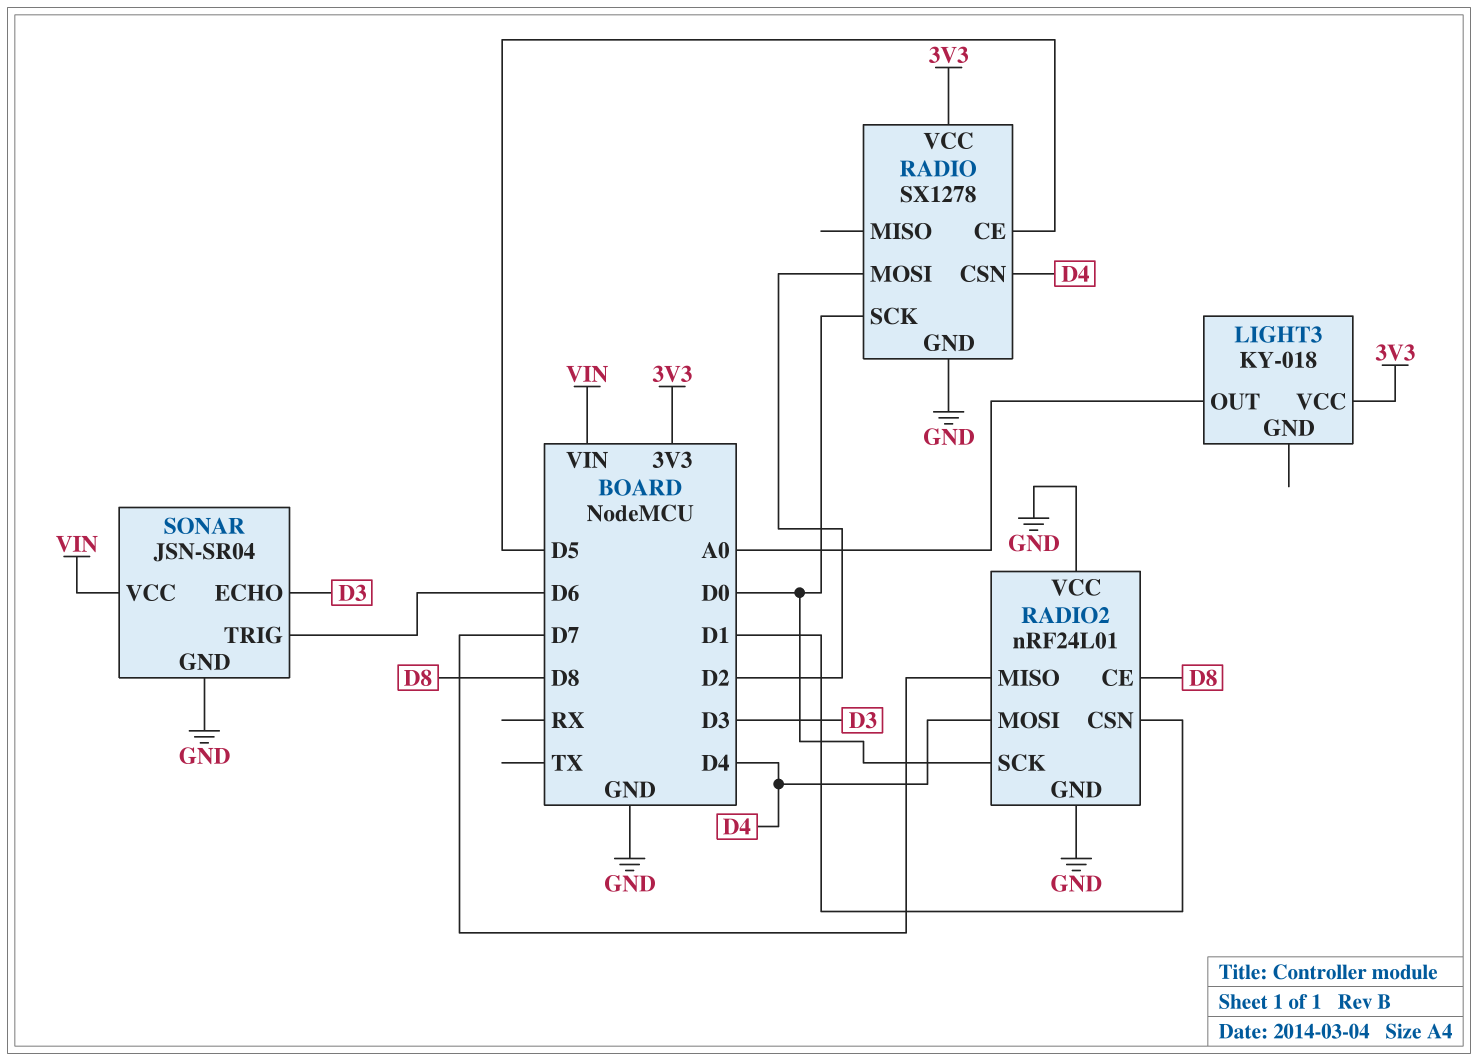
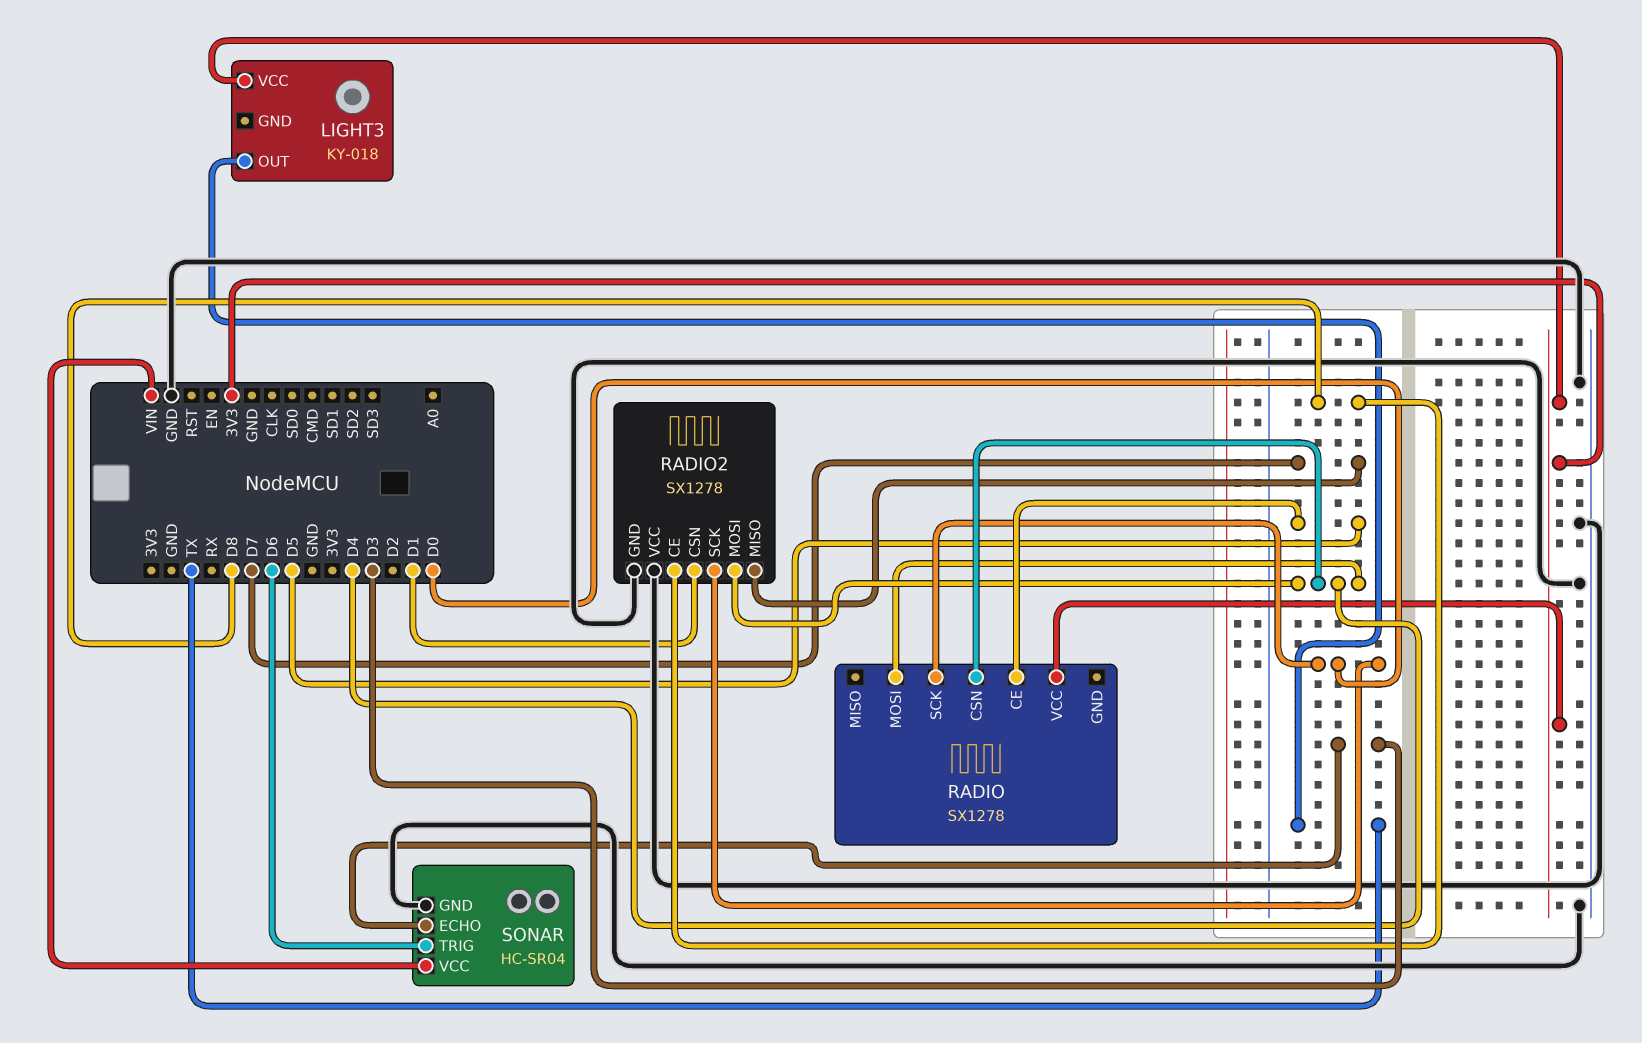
LIGHT3 pin OUT: A0 -> TX
RADIO pin GND: GND -> none
RADIO pin MOSI: D2 -> D4
RADIO2: nRF24L01 -> SX1278
SONAR: JSN-SR04 -> HC-SR04

